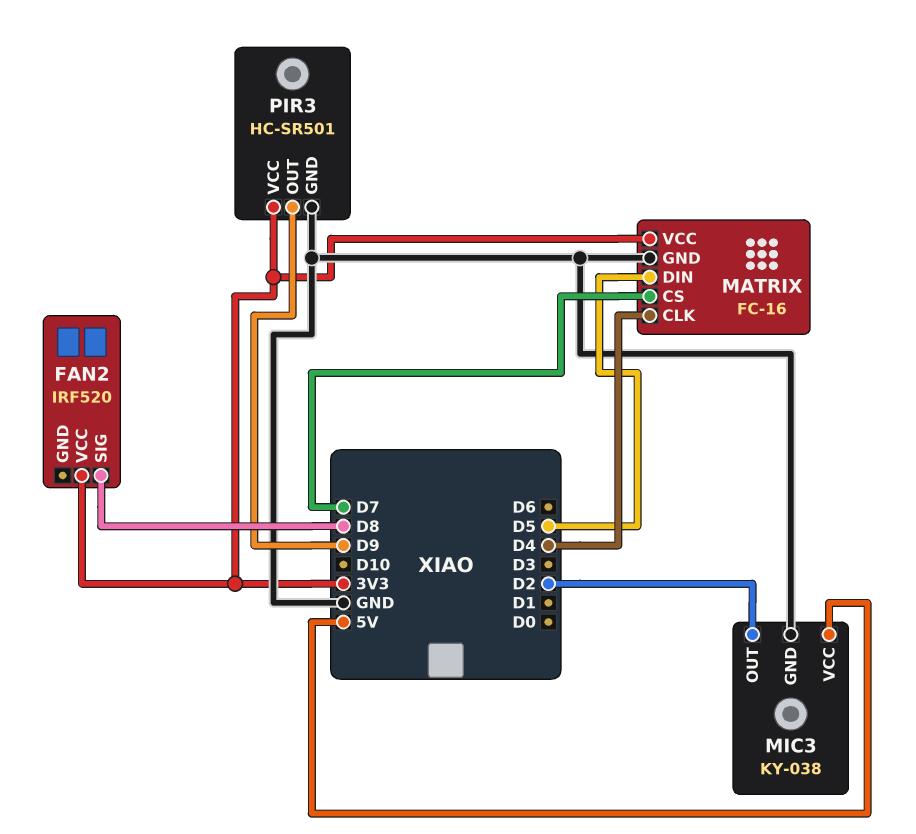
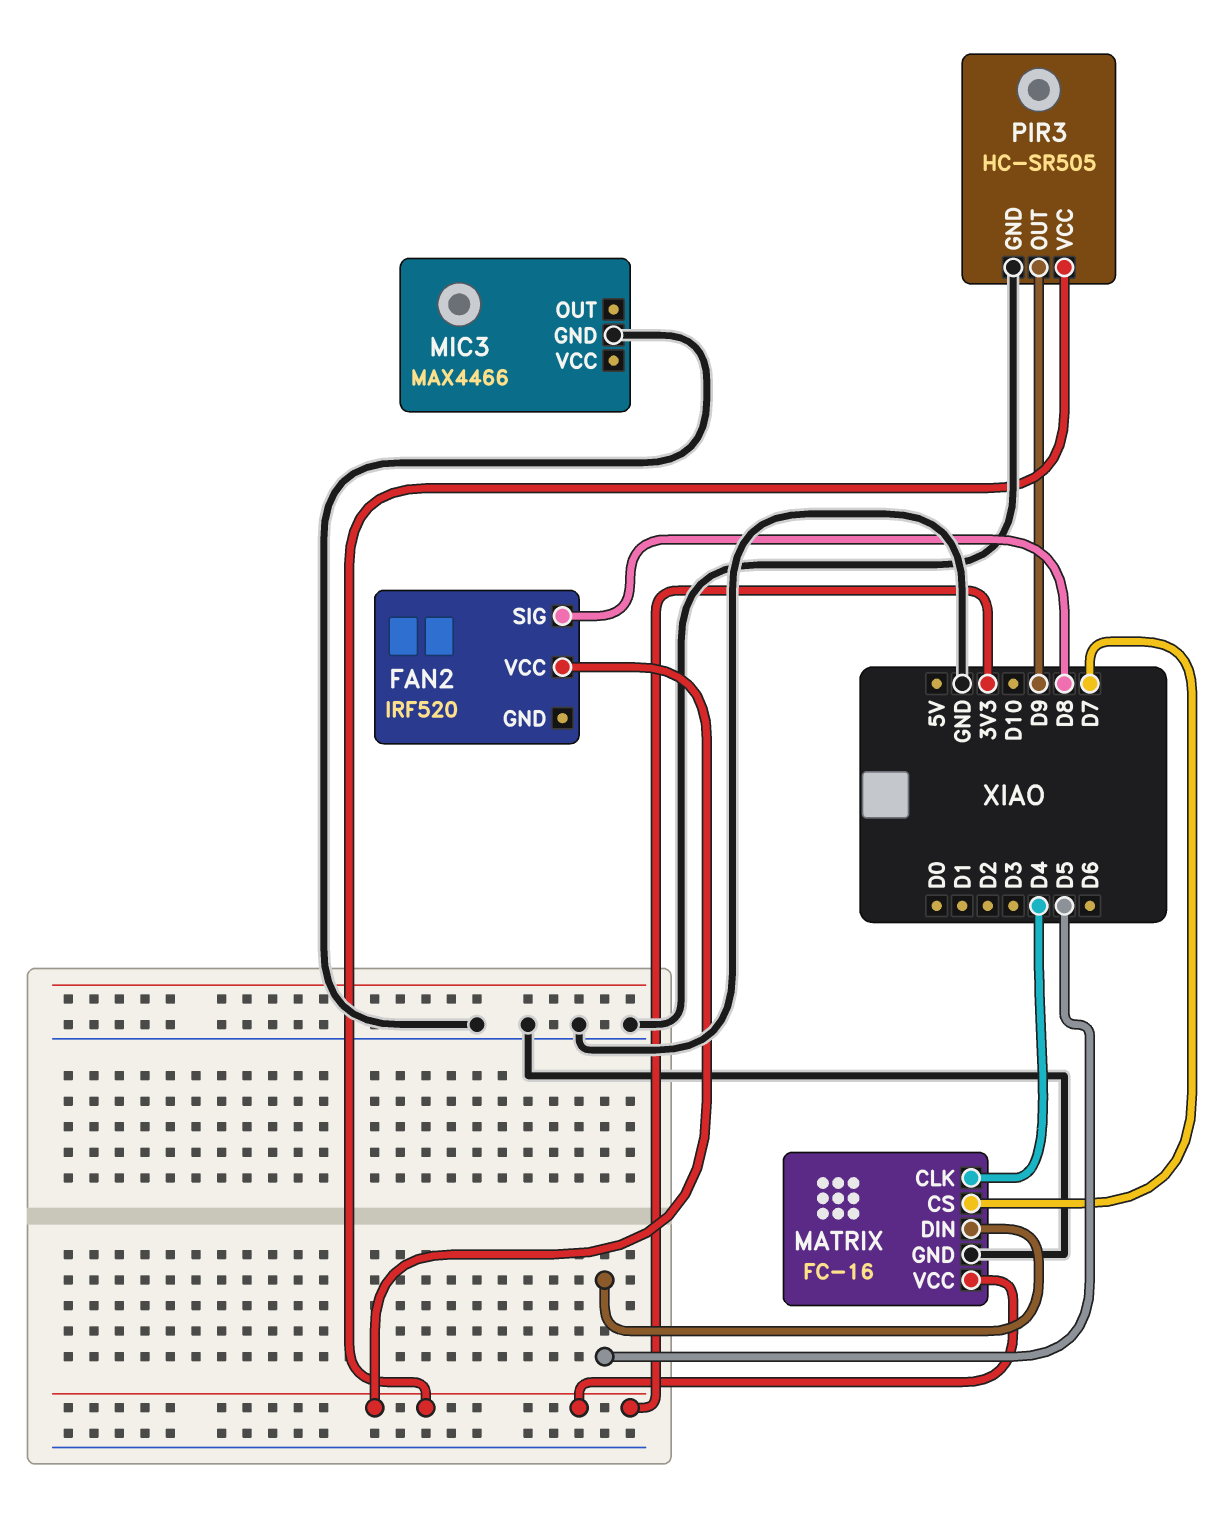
MIC3: KY-038 -> MAX4466
MIC3 pin OUT: D2 -> none
MIC3 pin VCC: 5V -> none
PIR3: HC-SR501 -> HC-SR505

